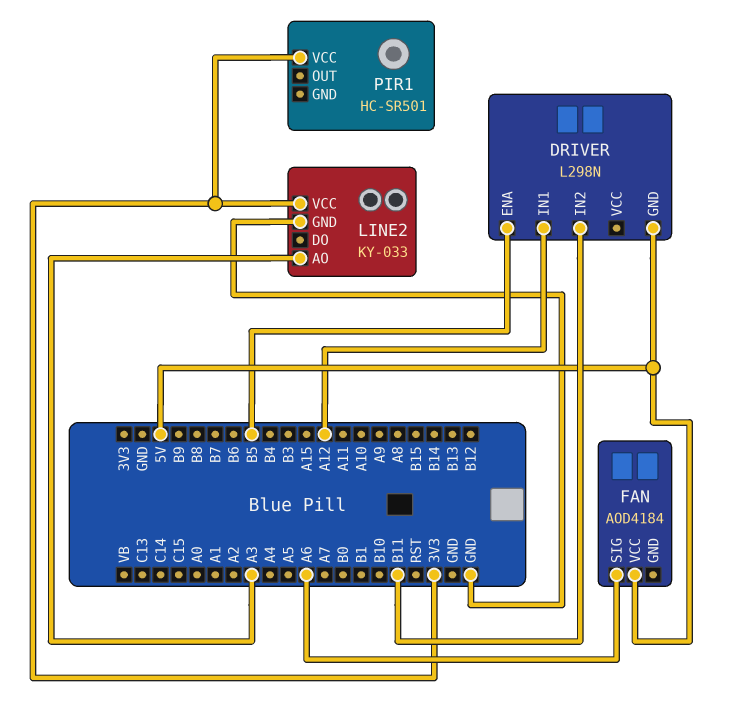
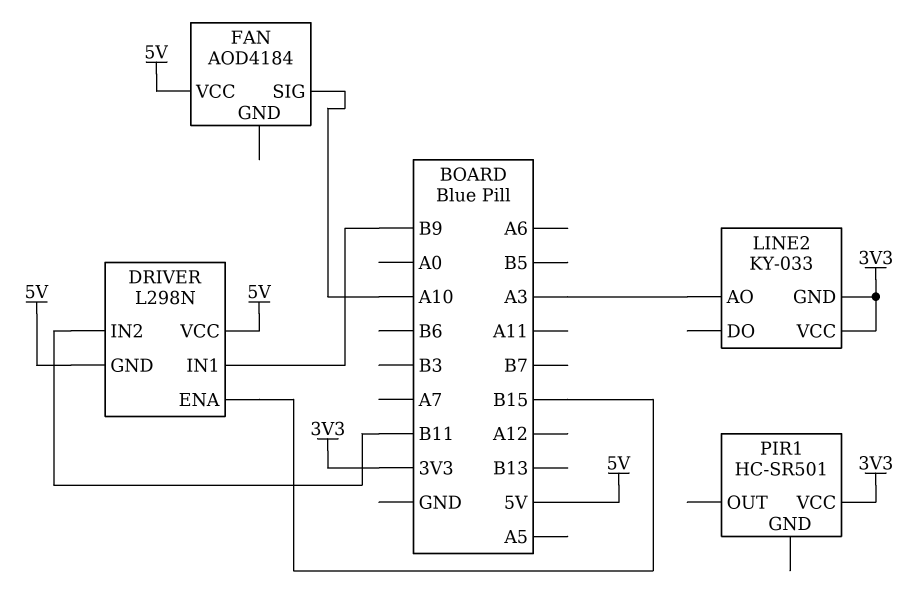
DRIVER pin ENA: B5 -> B15
DRIVER pin IN1: A12 -> B9
DRIVER pin VCC: none -> 5V
FAN pin SIG: A6 -> A10
LINE2 pin GND: GND -> 3V3

